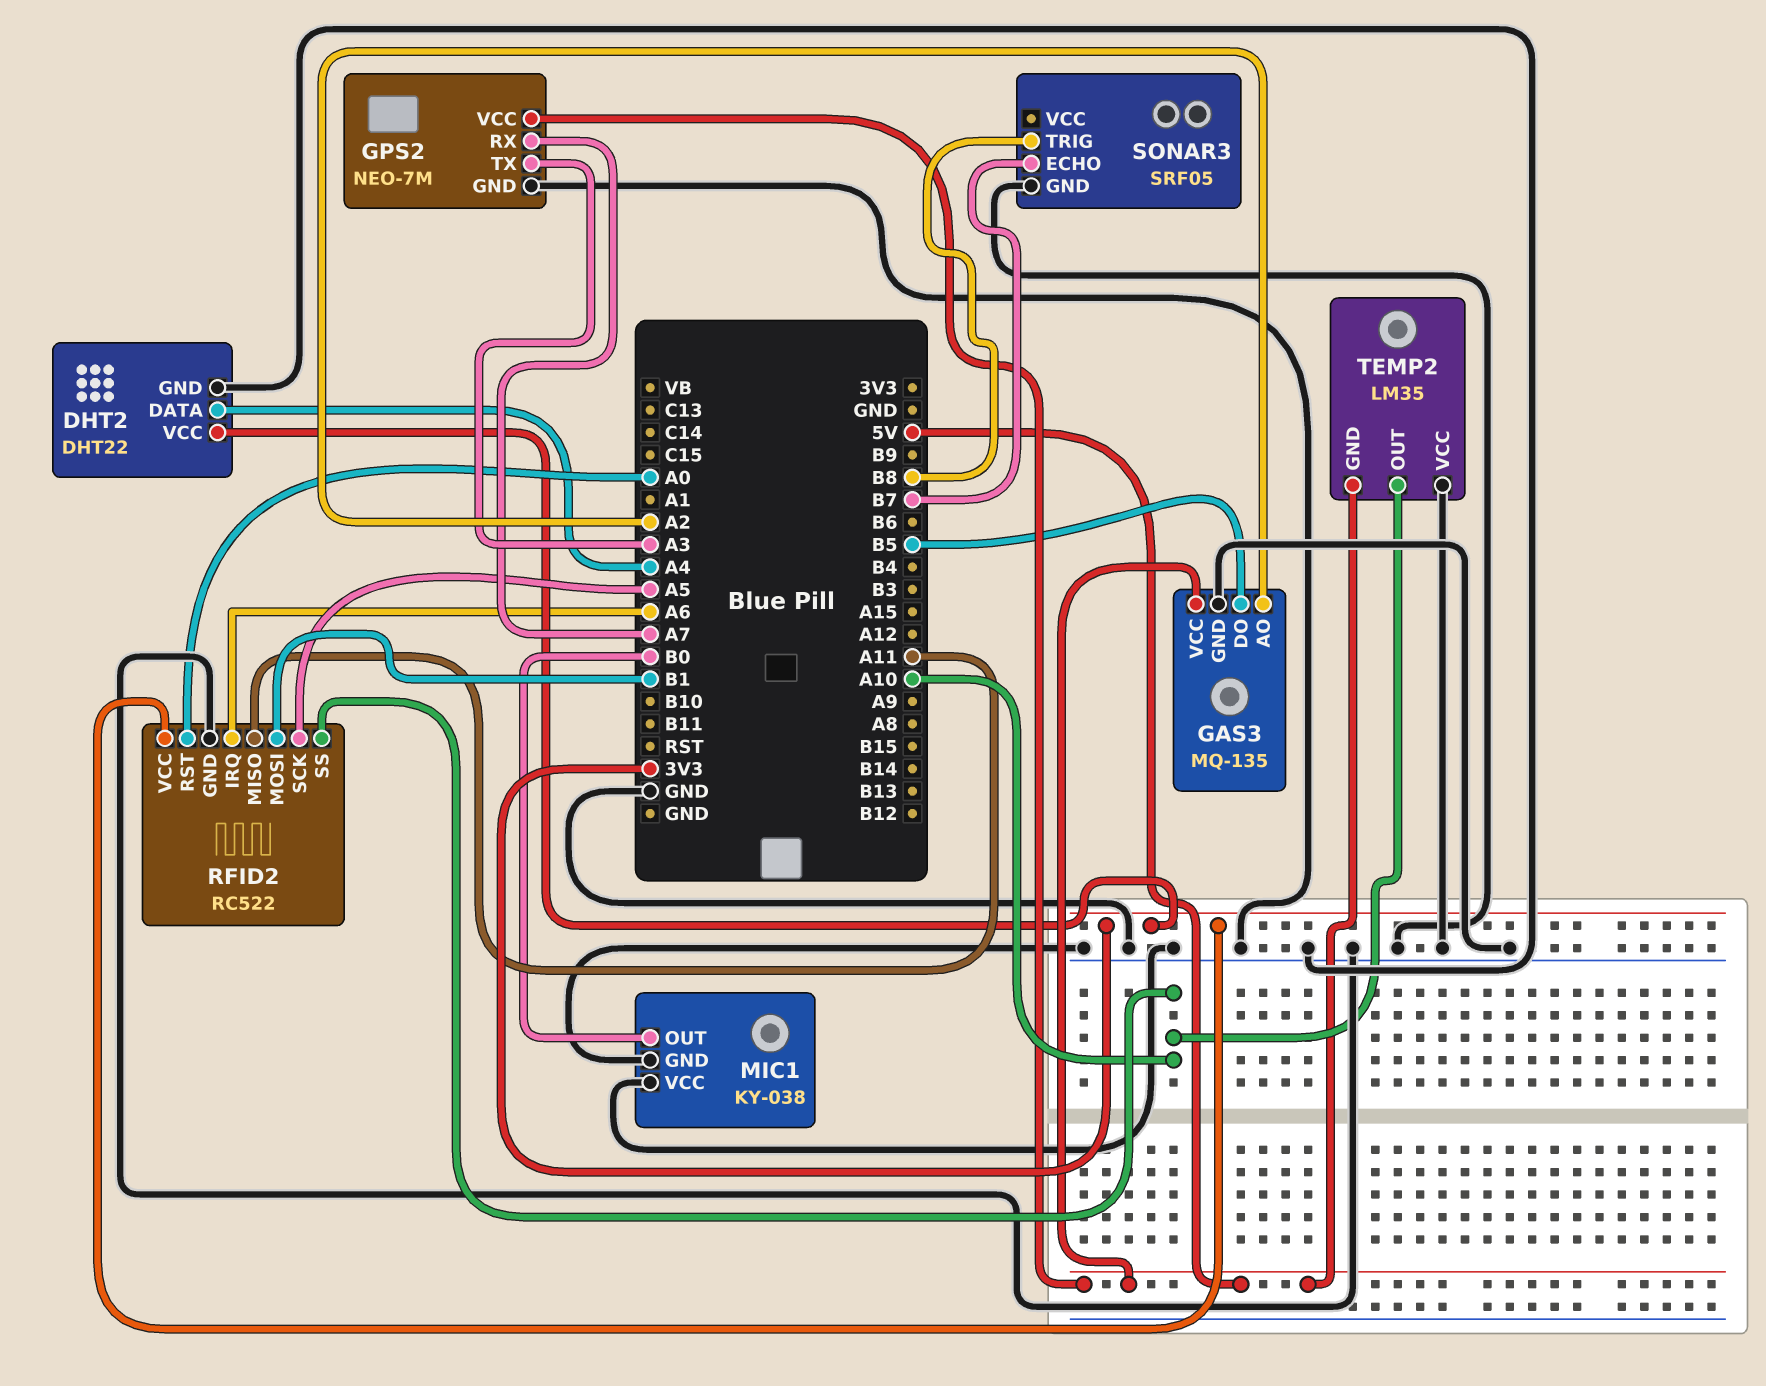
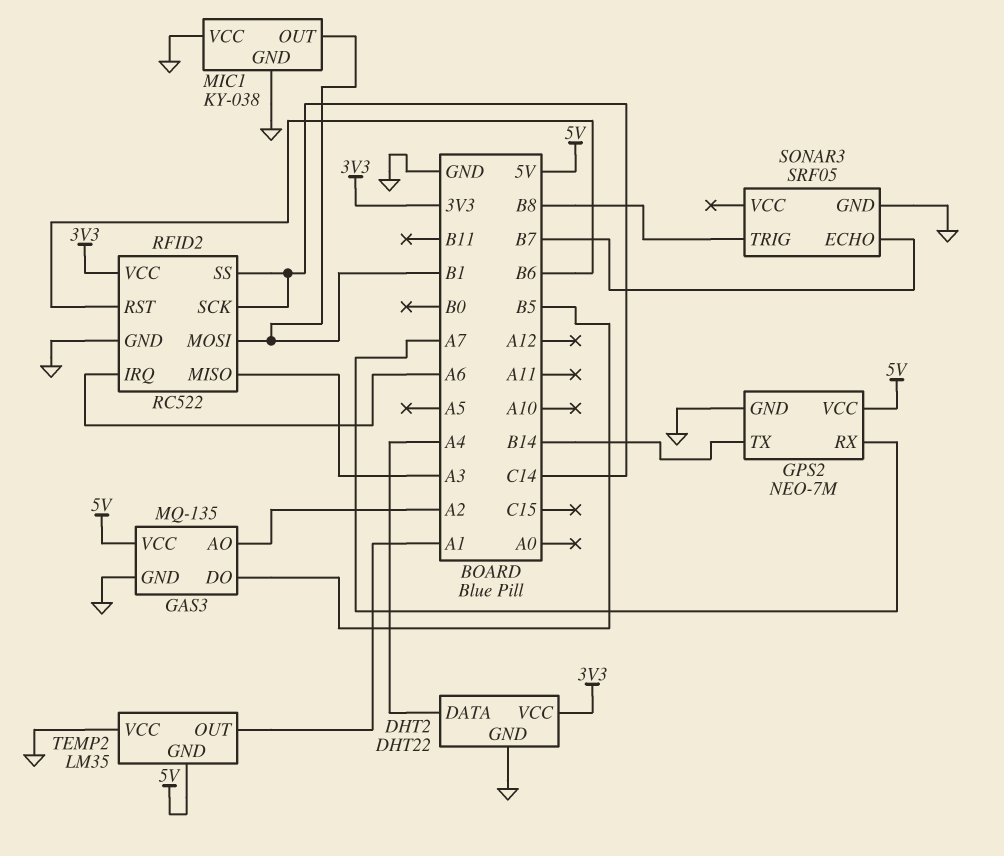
GPS2 pin TX: A3 -> B14
MIC1 pin OUT: B0 -> B1
RFID2 pin MISO: A11 -> A3
RFID2 pin RST: A0 -> B6
RFID2 pin SCK: A5 -> C14
RFID2 pin SS: A10 -> C14
TEMP2 pin OUT: A10 -> A1

